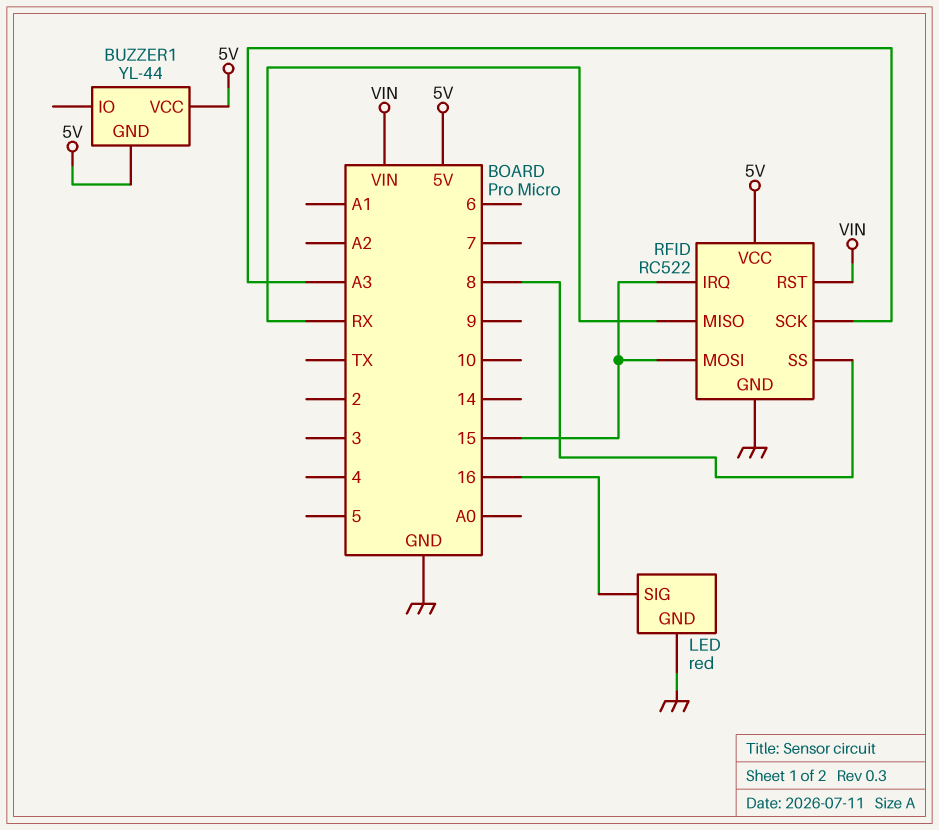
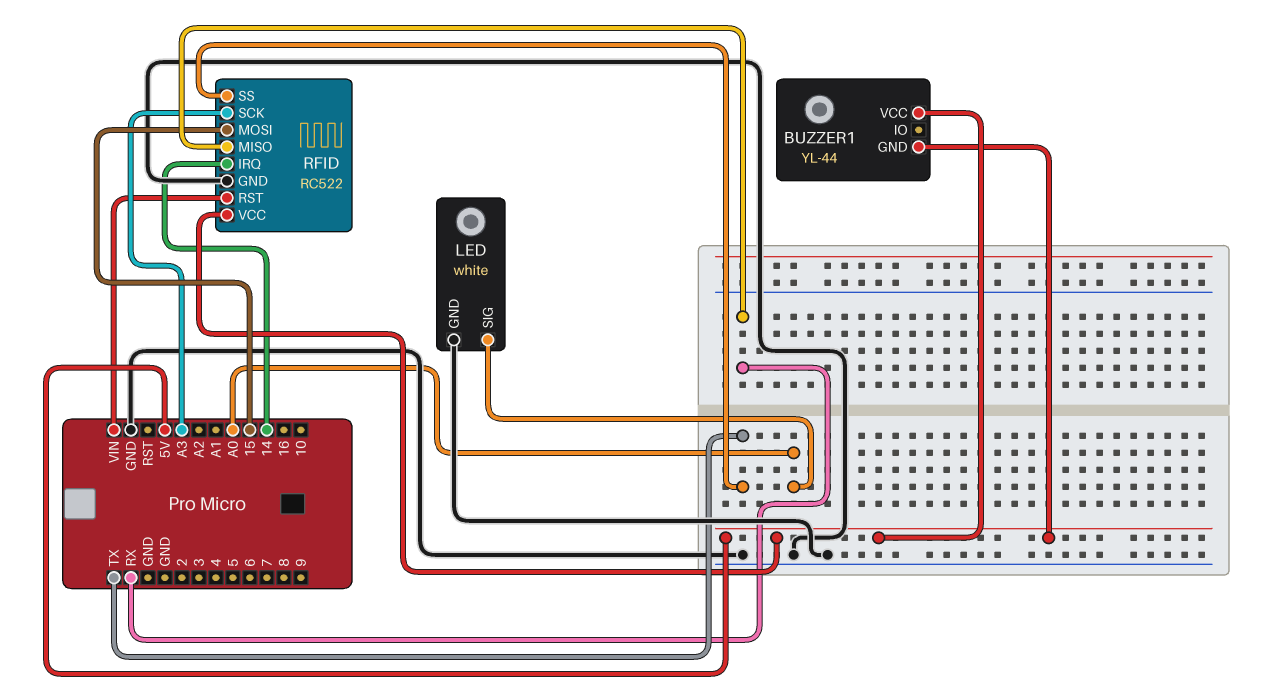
LED: red -> white
LED pin SIG: 16 -> A0
RFID pin IRQ: 15 -> 14
RFID pin SS: 8 -> TX

